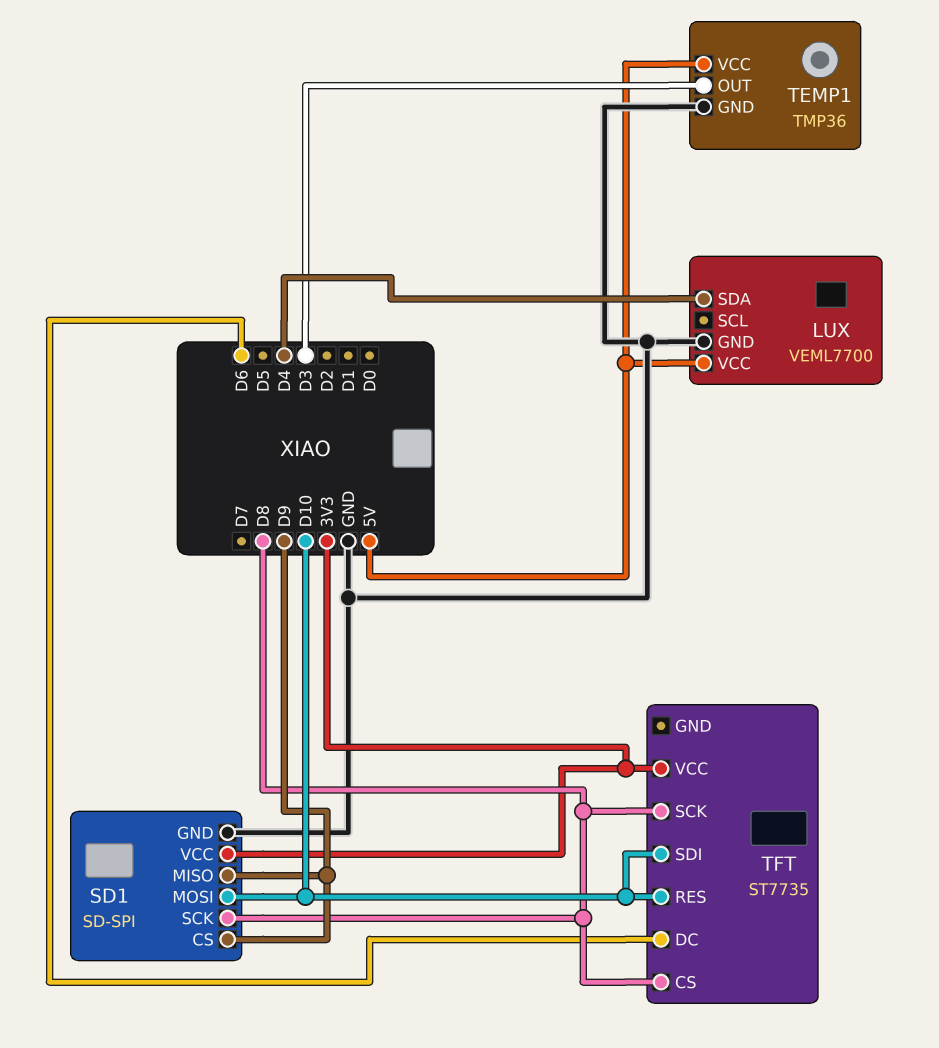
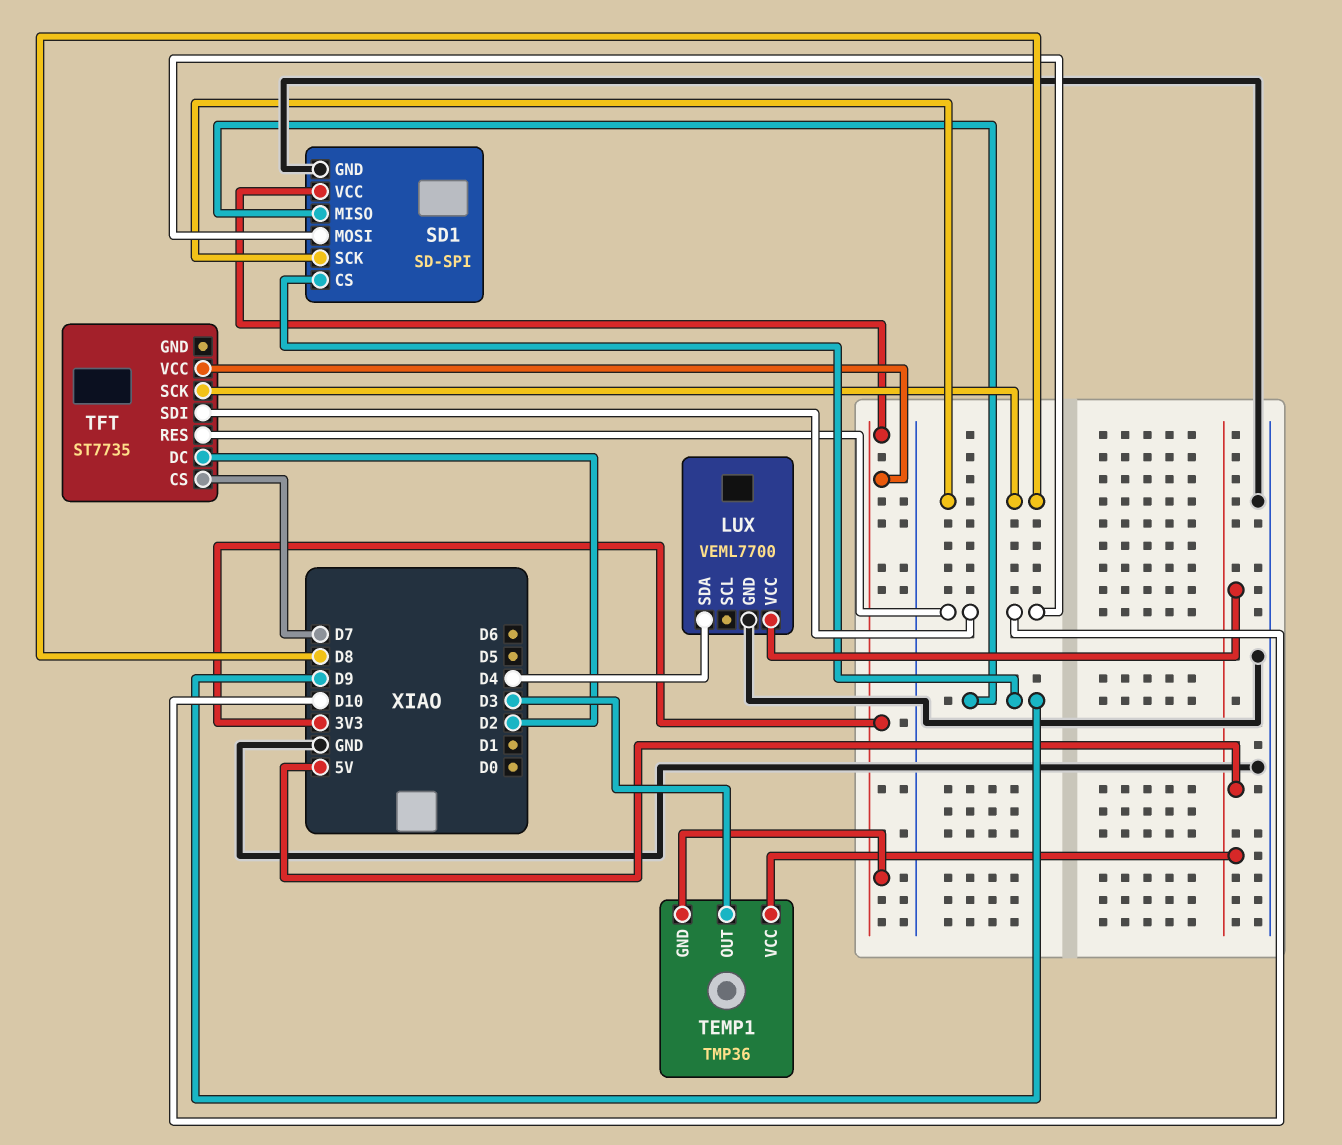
TEMP1 pin GND: GND -> 3V3
TFT pin CS: D8 -> D7
TFT pin DC: D6 -> D2

